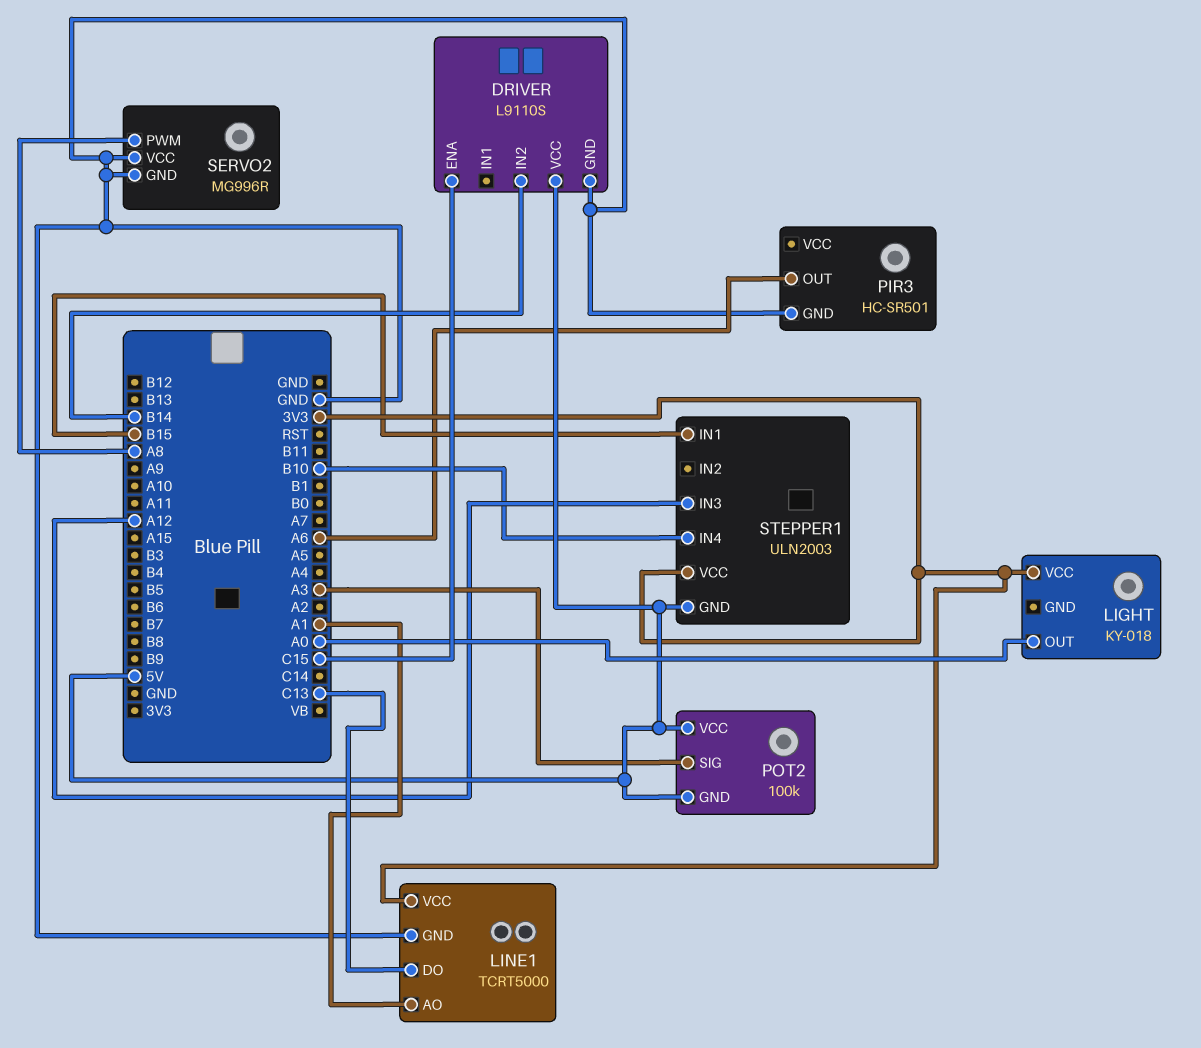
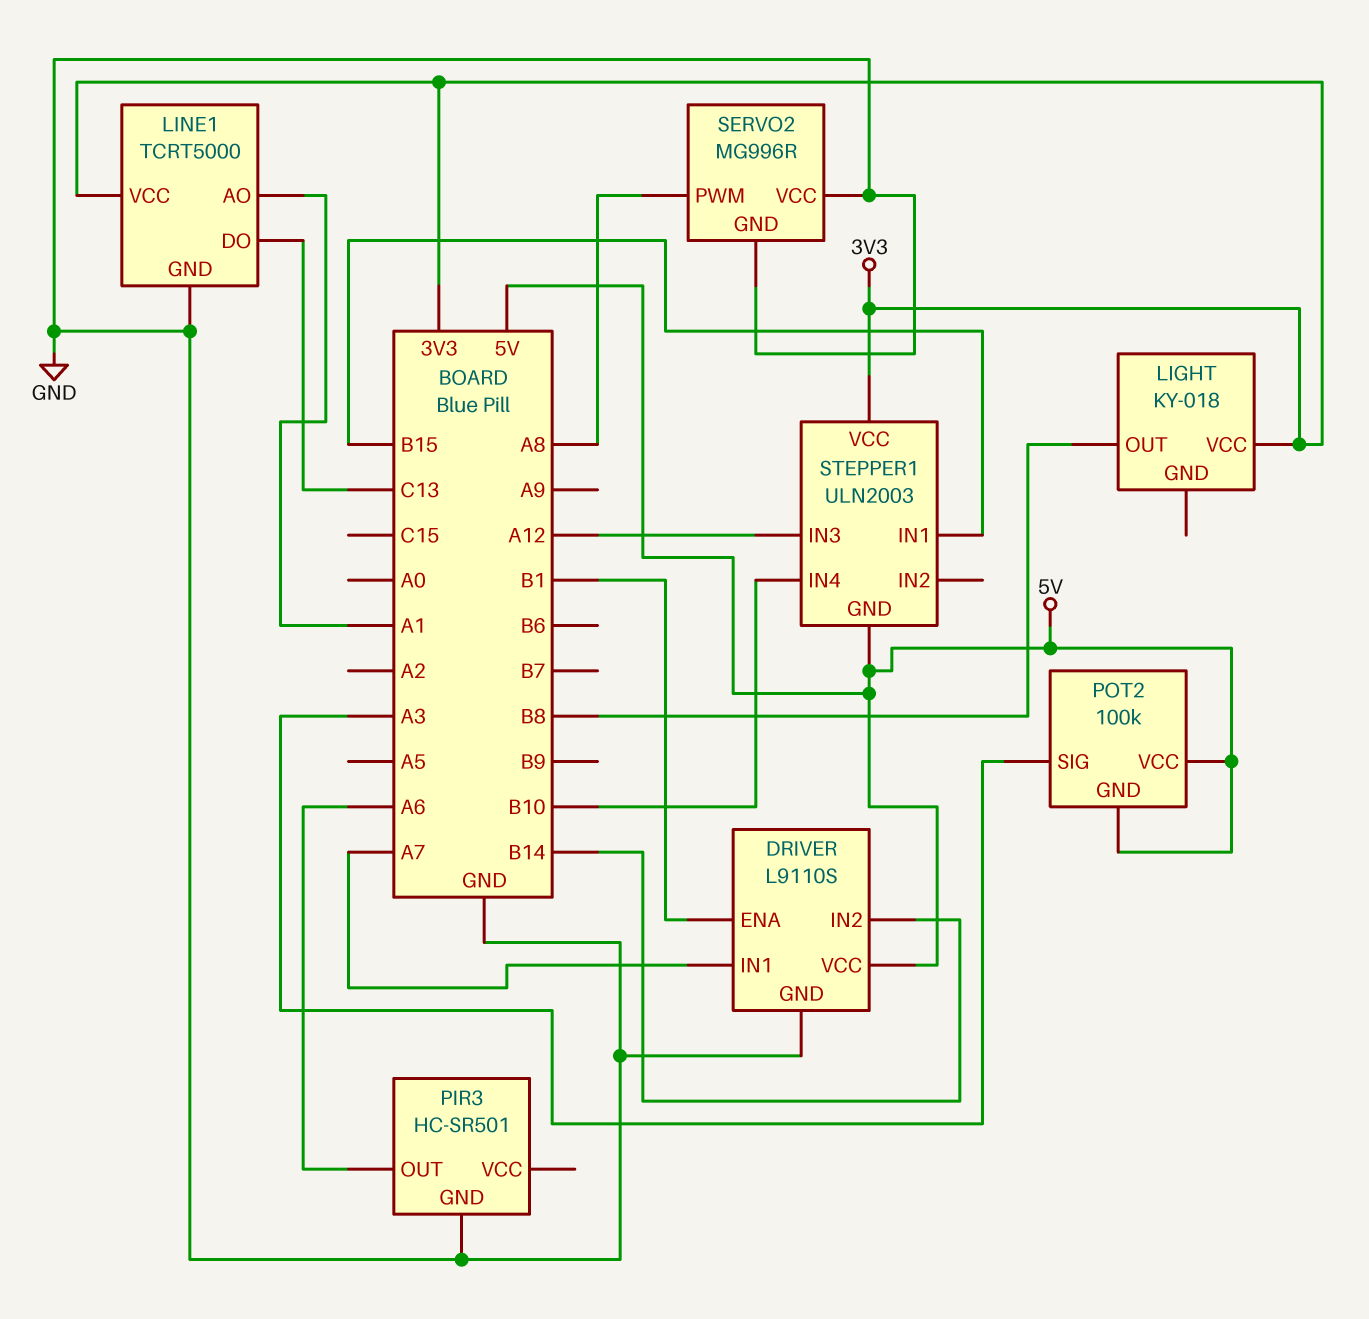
DRIVER pin ENA: C15 -> B1
DRIVER pin IN1: none -> A7
LIGHT pin OUT: A0 -> B8

